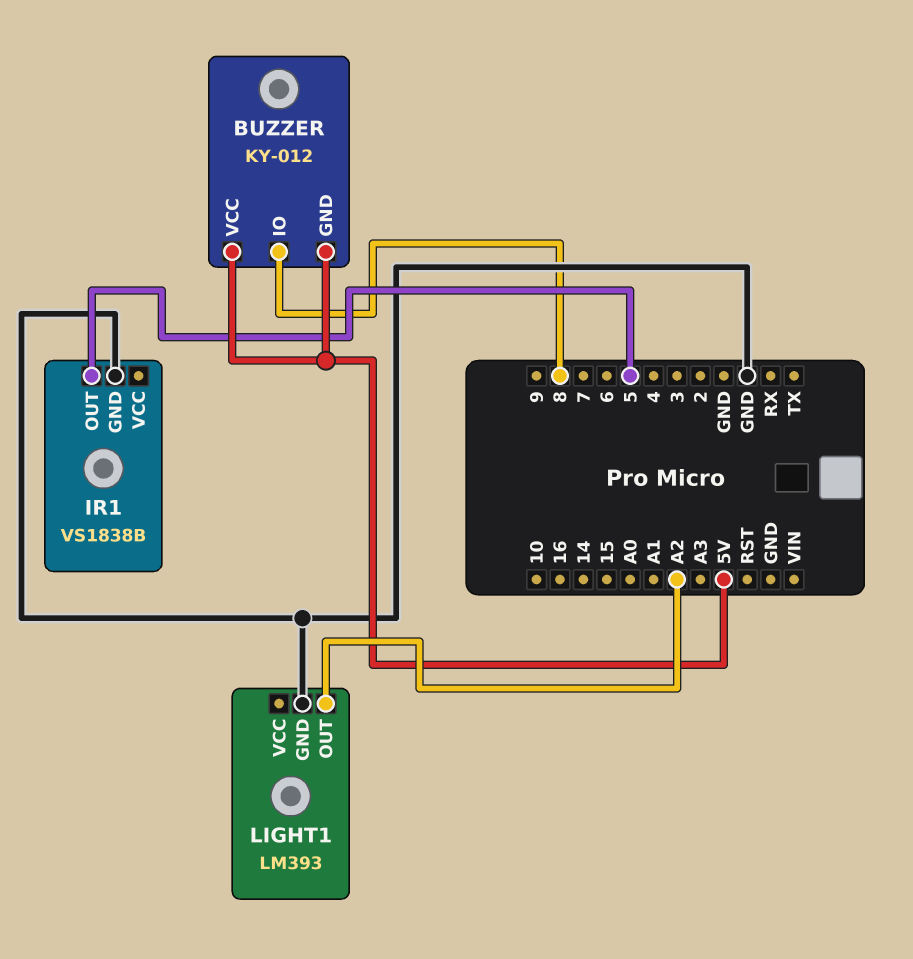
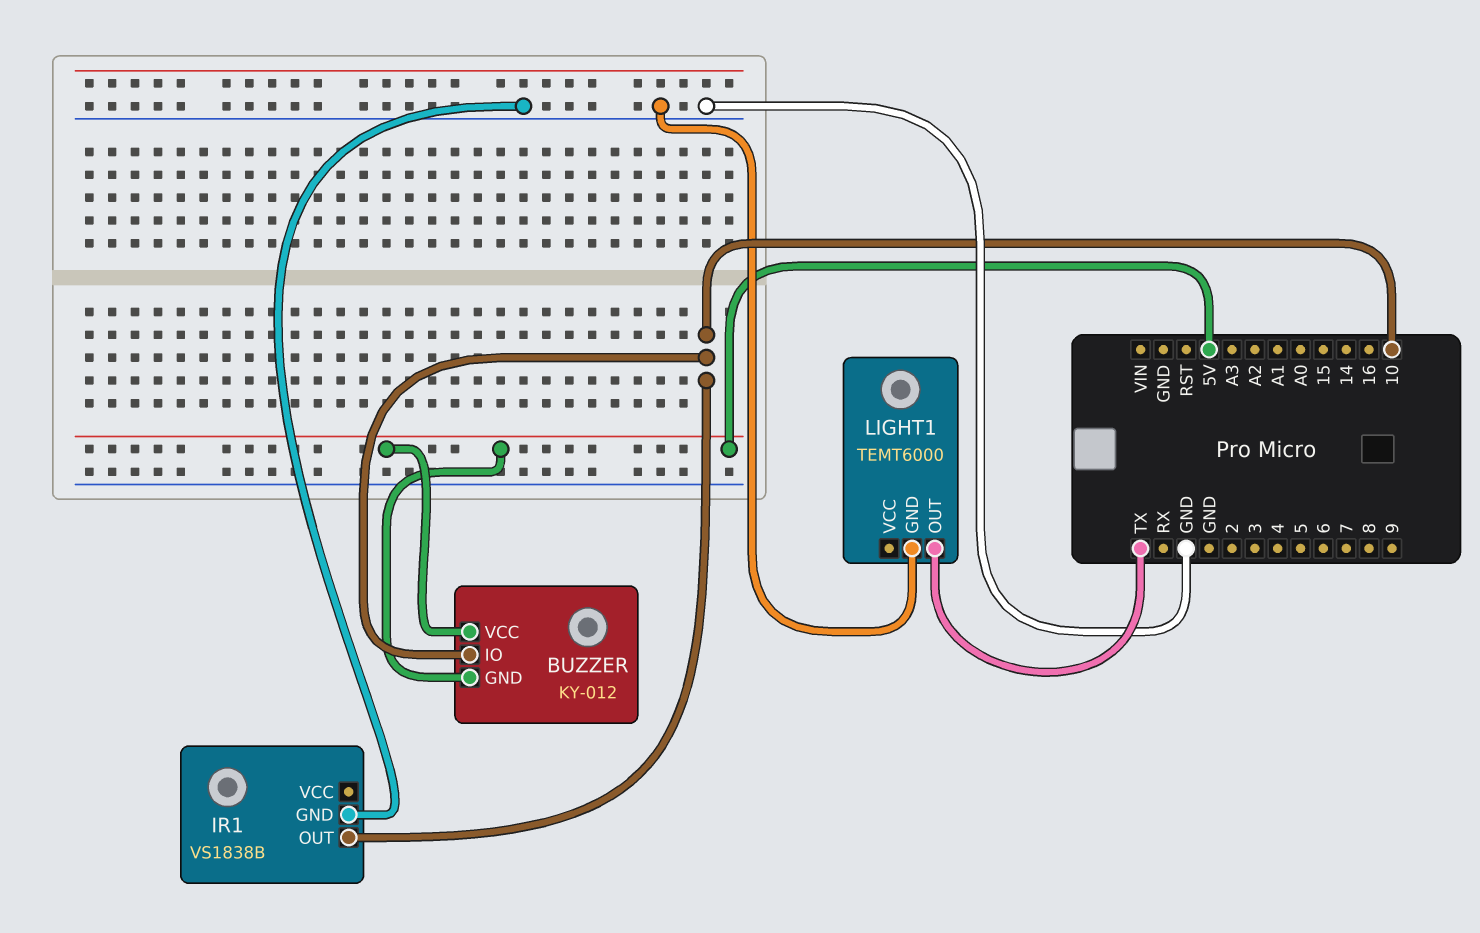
BUZZER pin IO: 8 -> 10
IR1 pin OUT: 5 -> 10
LIGHT1: LM393 -> TEMT6000
LIGHT1 pin OUT: A2 -> TX

